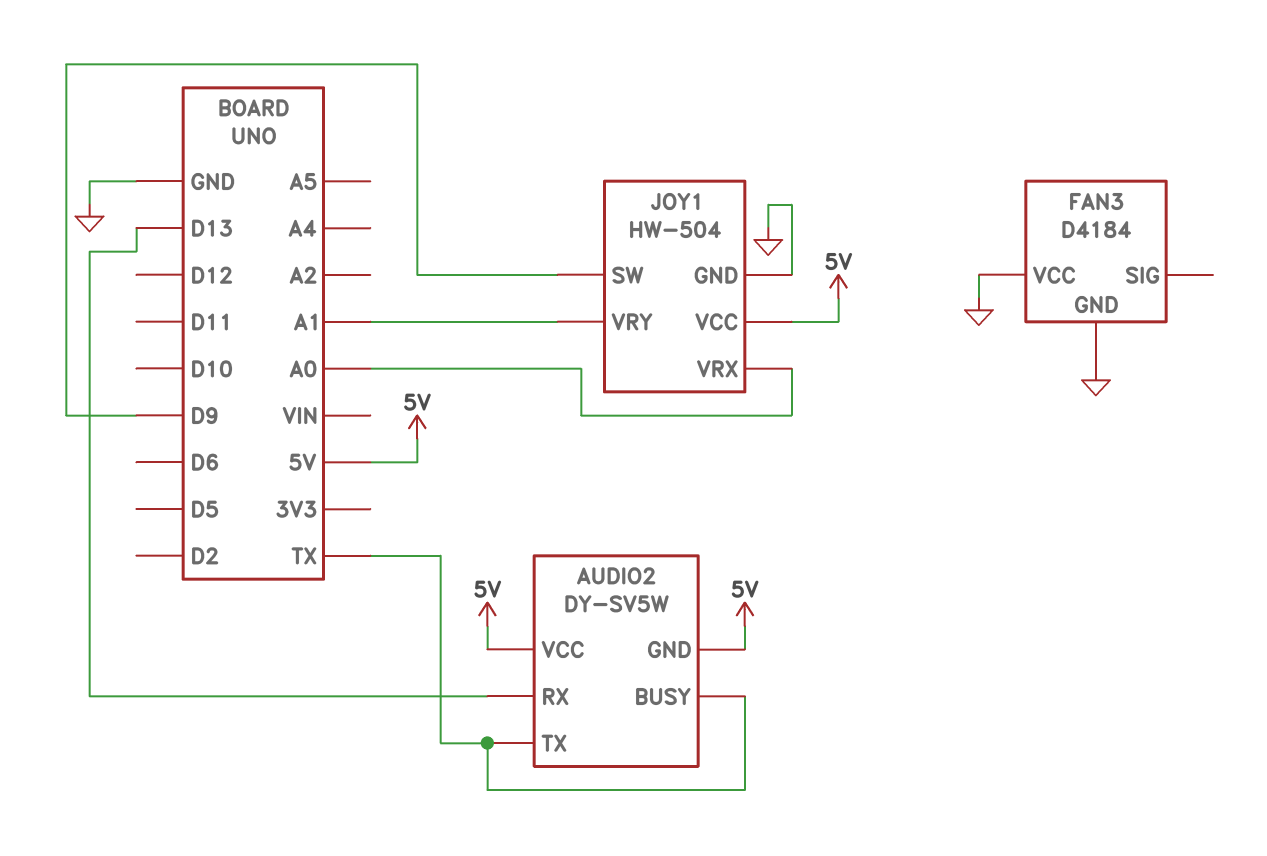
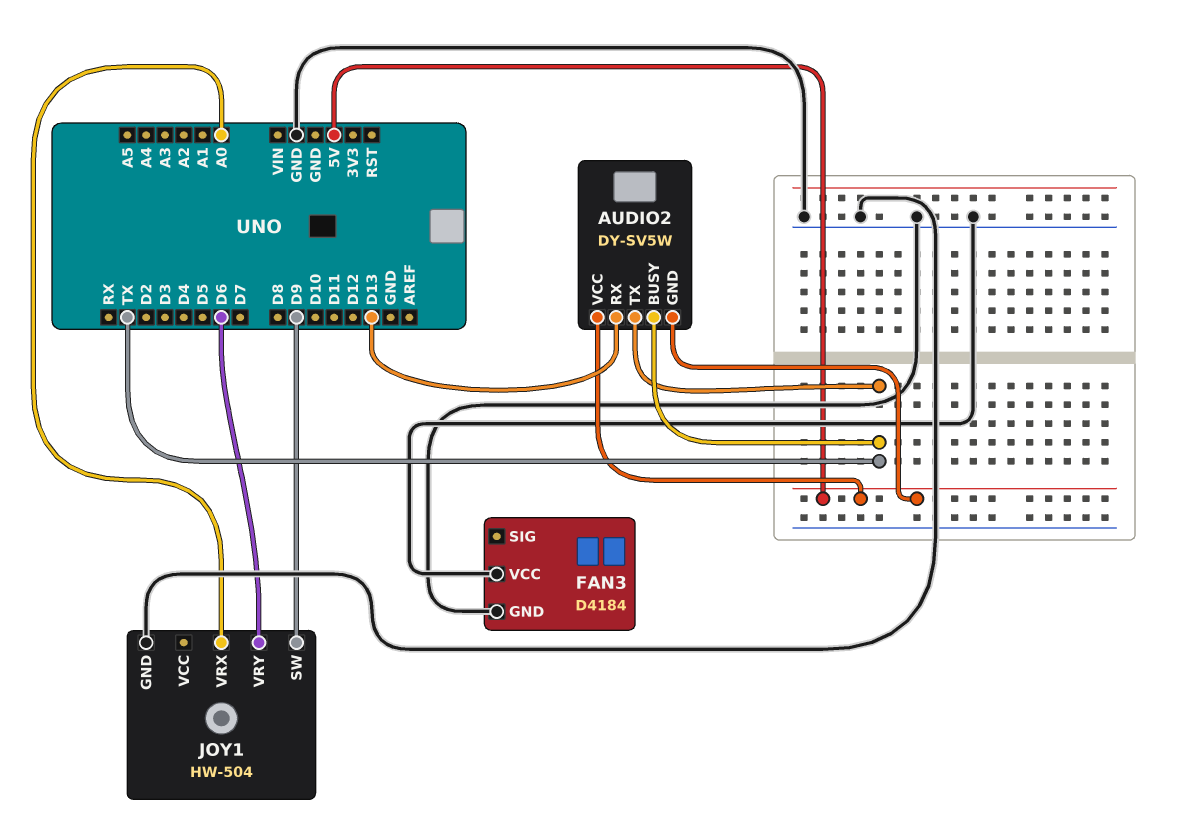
JOY1 pin VCC: 5V -> none
JOY1 pin VRY: A1 -> D6

